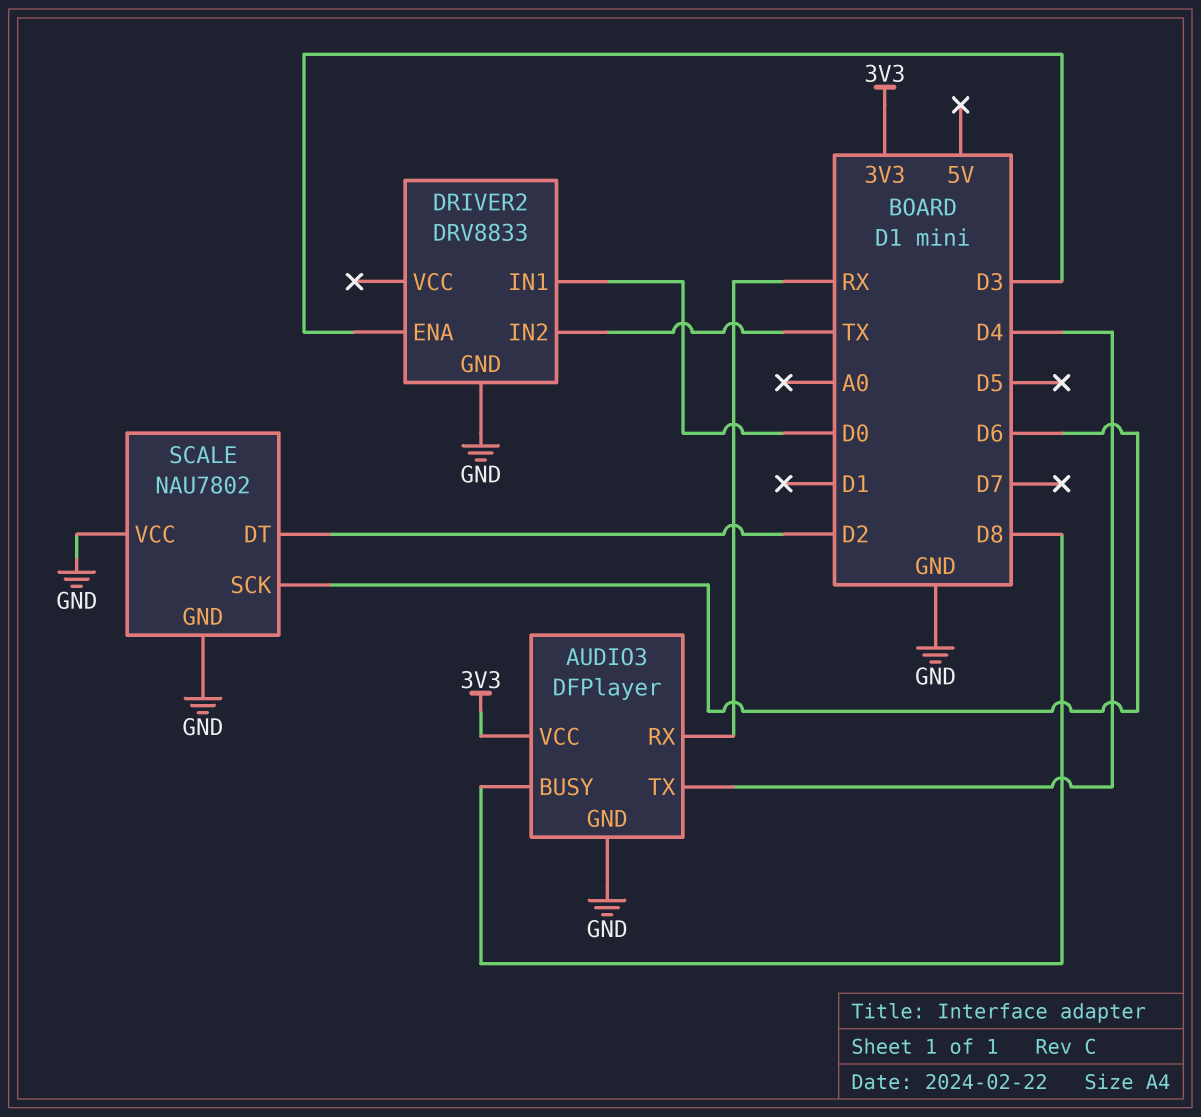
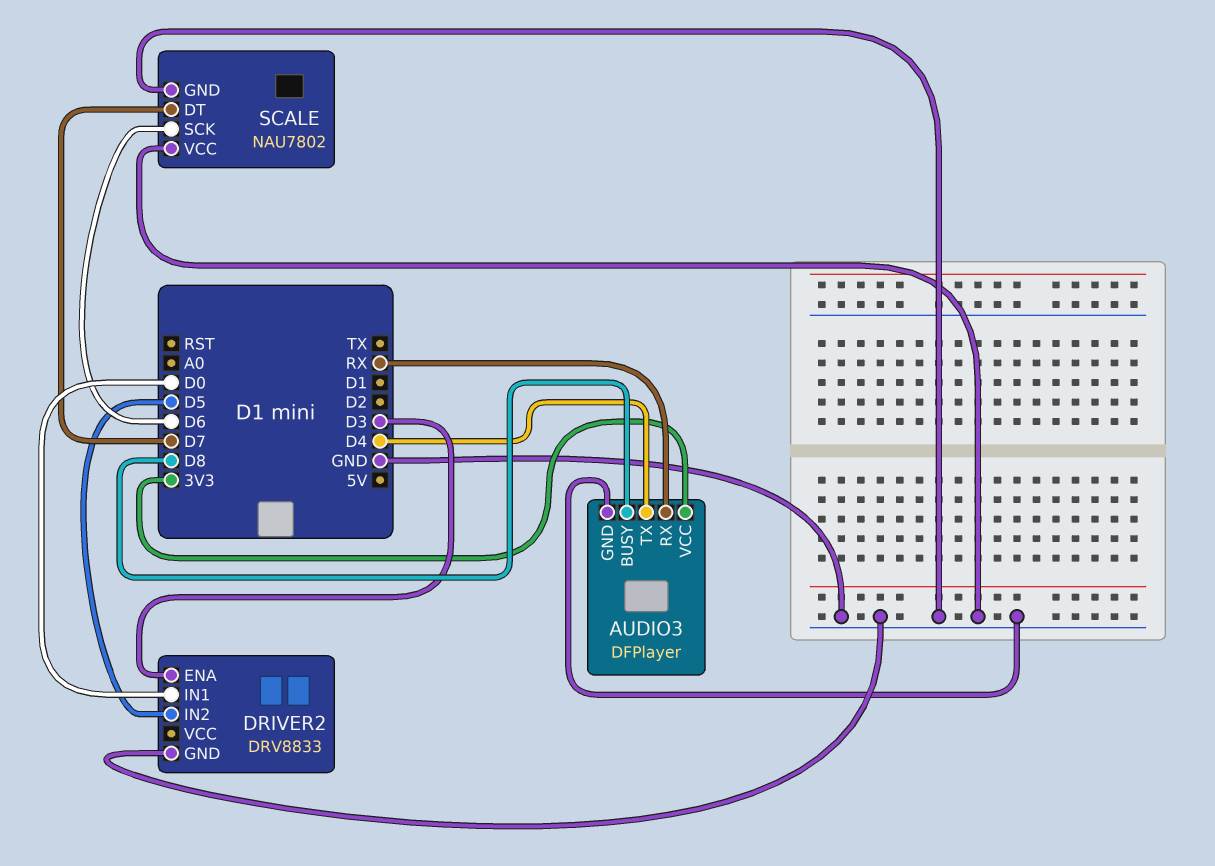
DRIVER2 pin IN2: TX -> D5
SCALE pin DT: D2 -> D7

